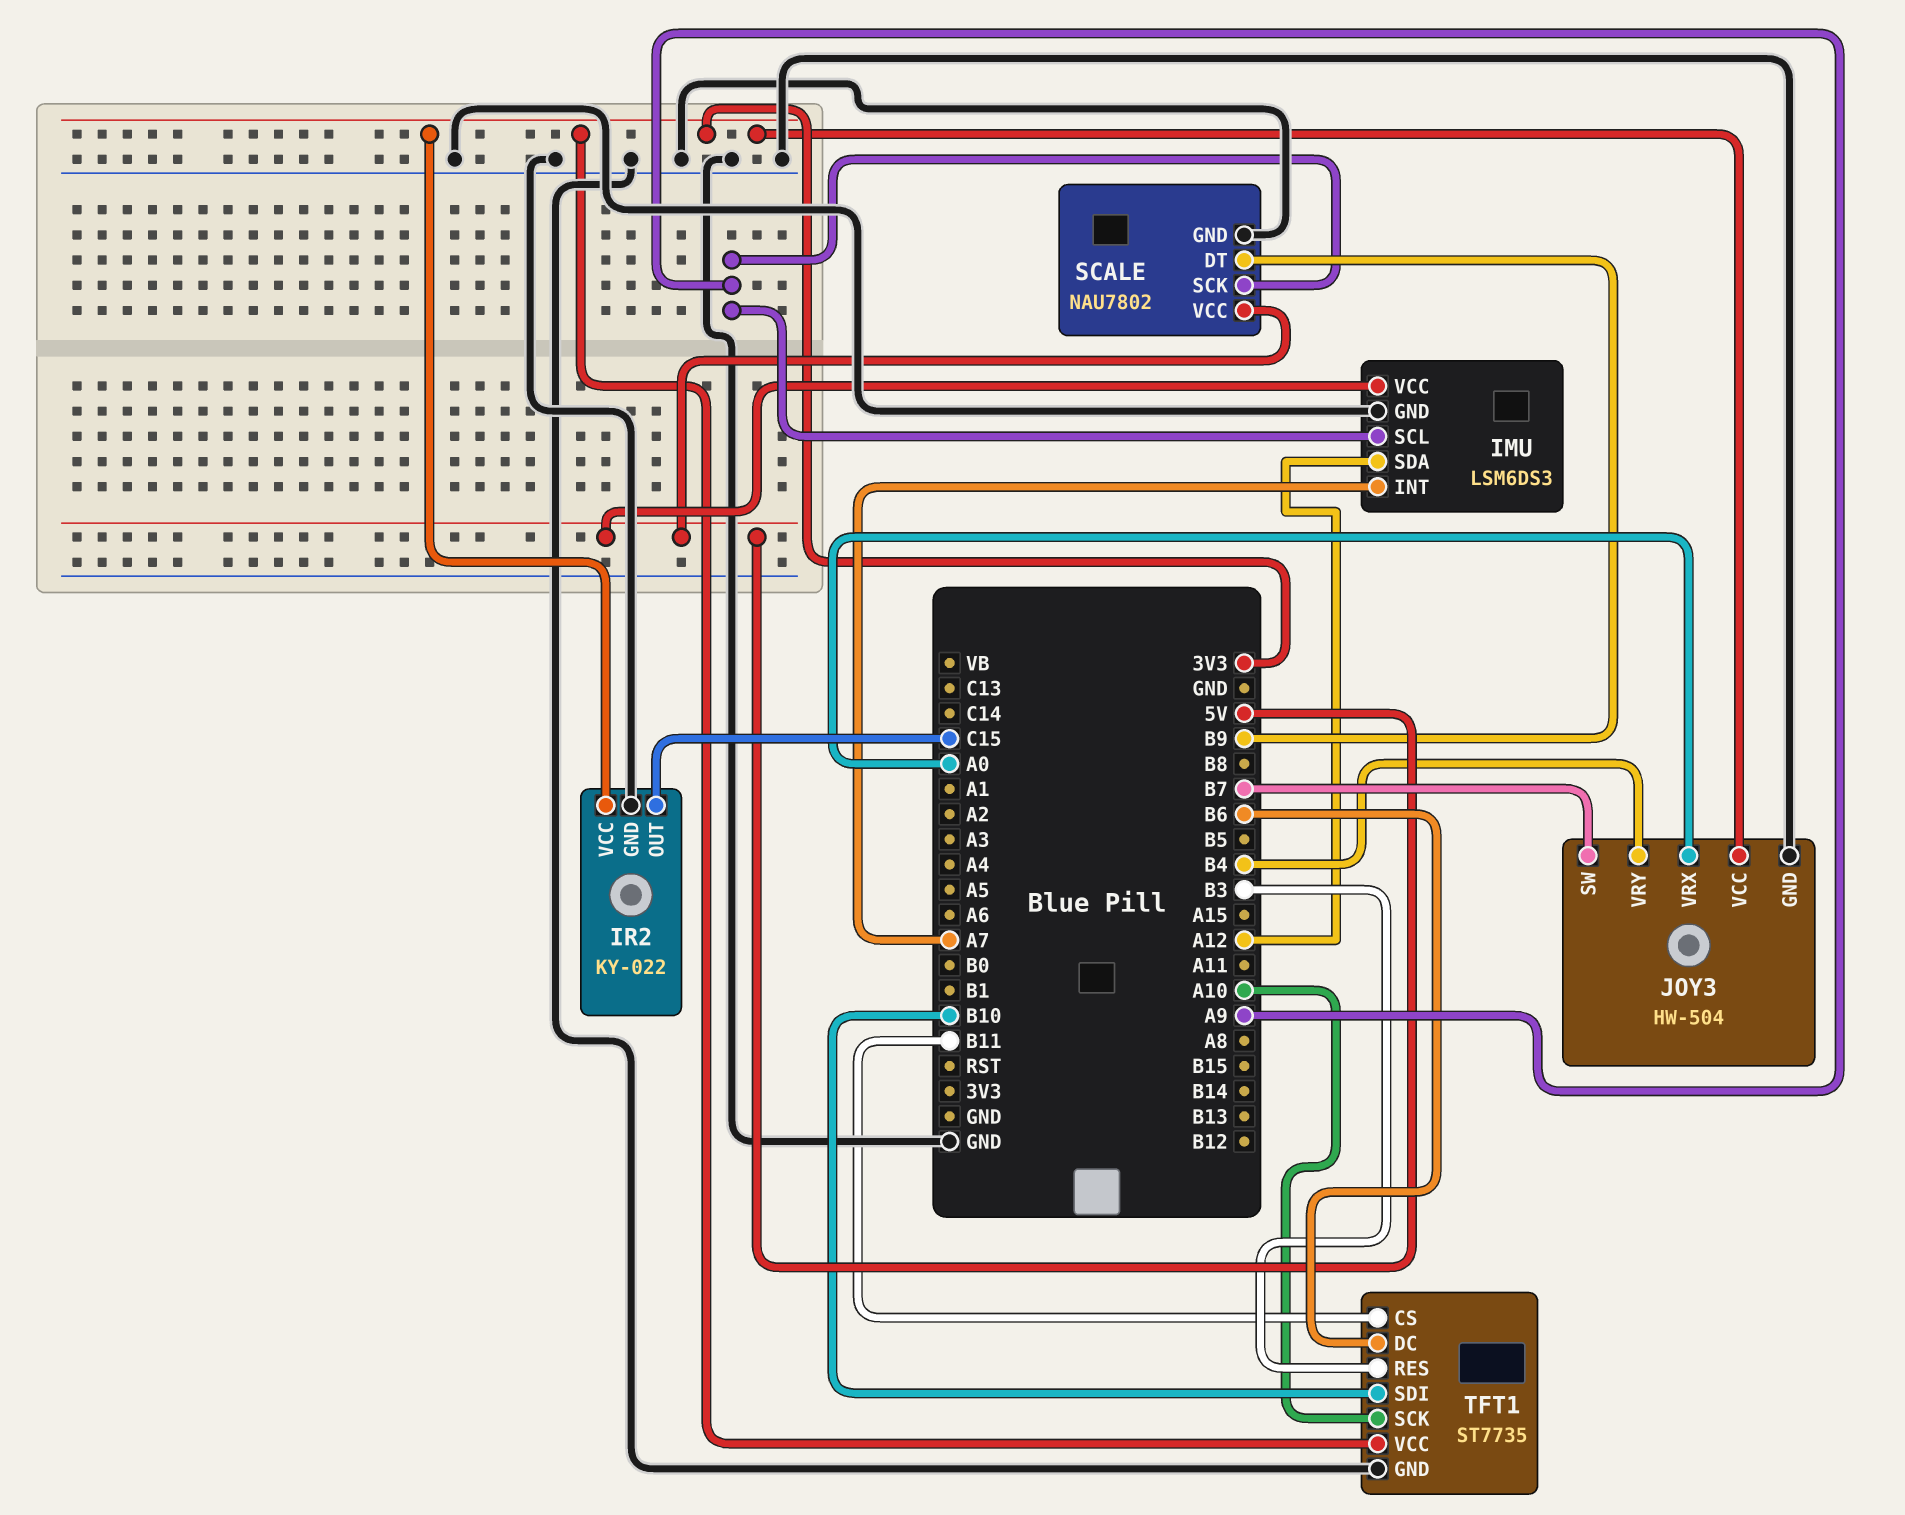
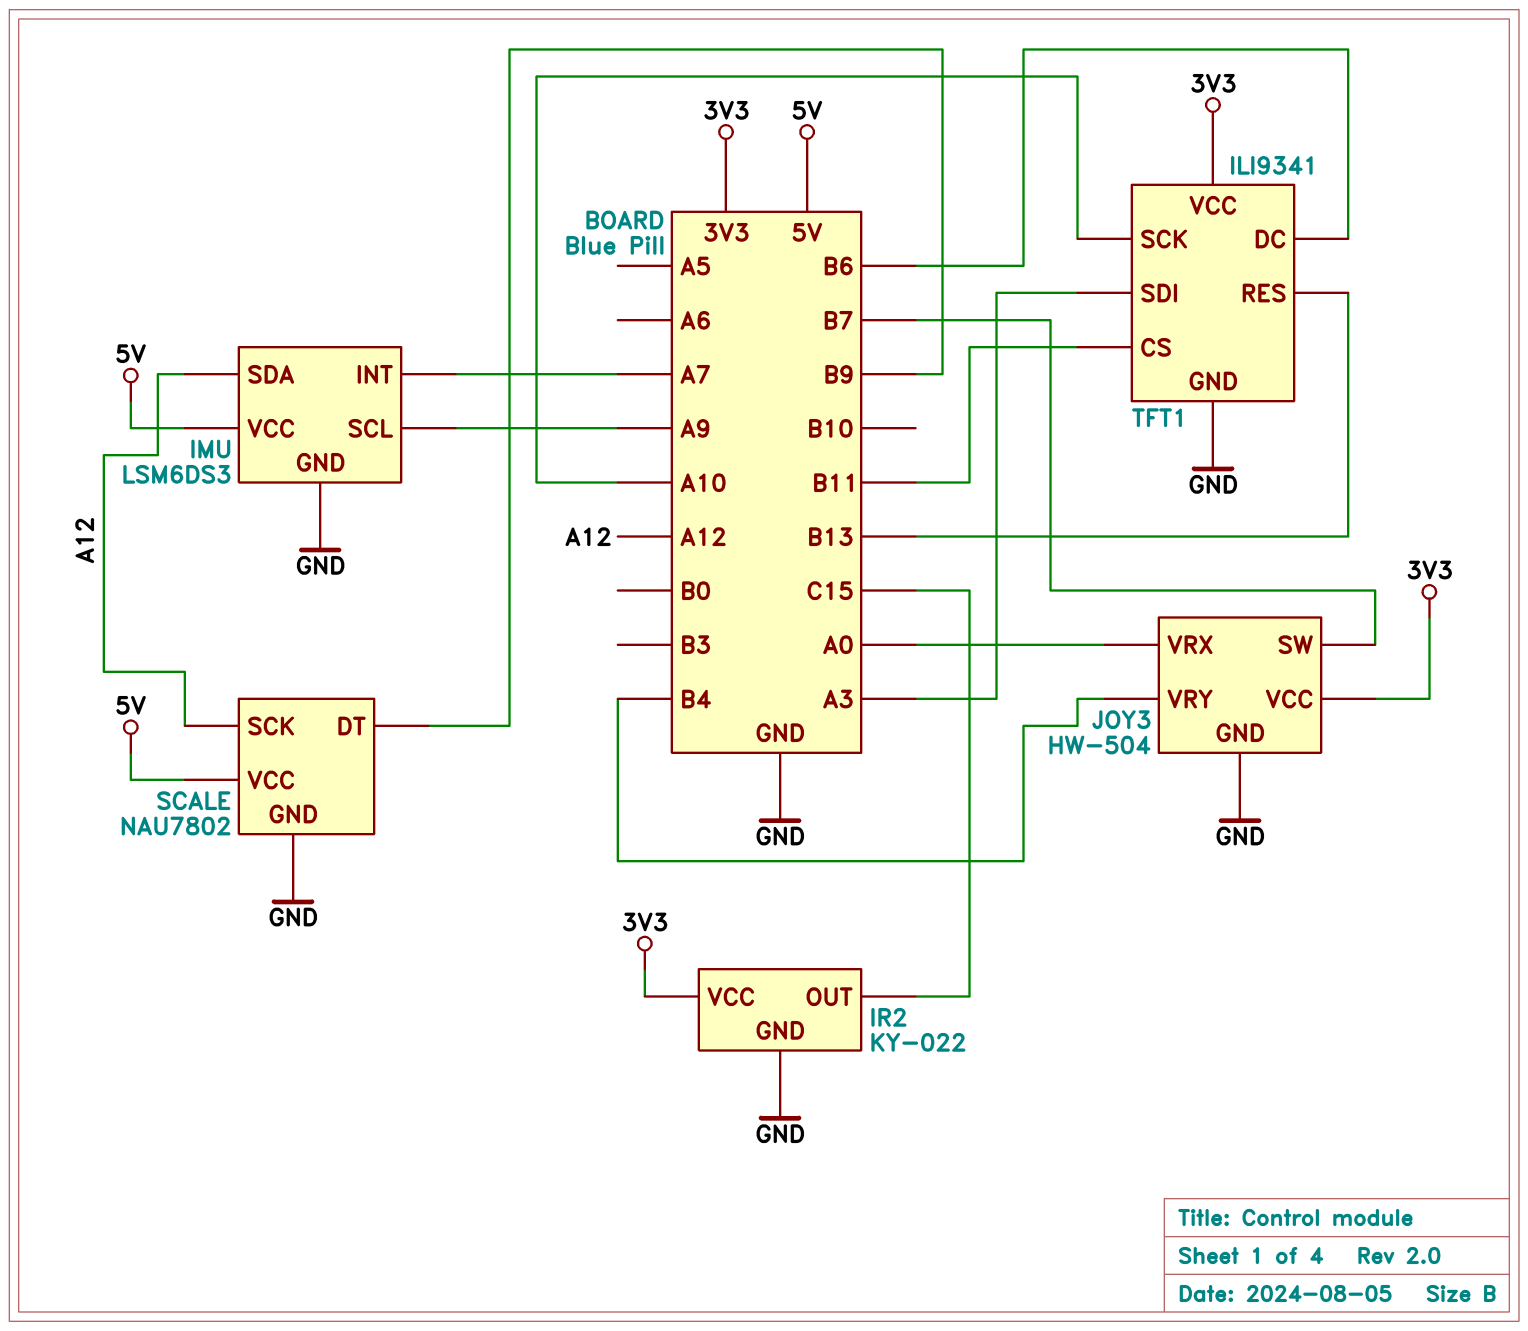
SCALE pin SCK: A9 -> A12
TFT1: ST7735 -> ILI9341
TFT1 pin RES: B3 -> B13
TFT1 pin SDI: B10 -> A3

